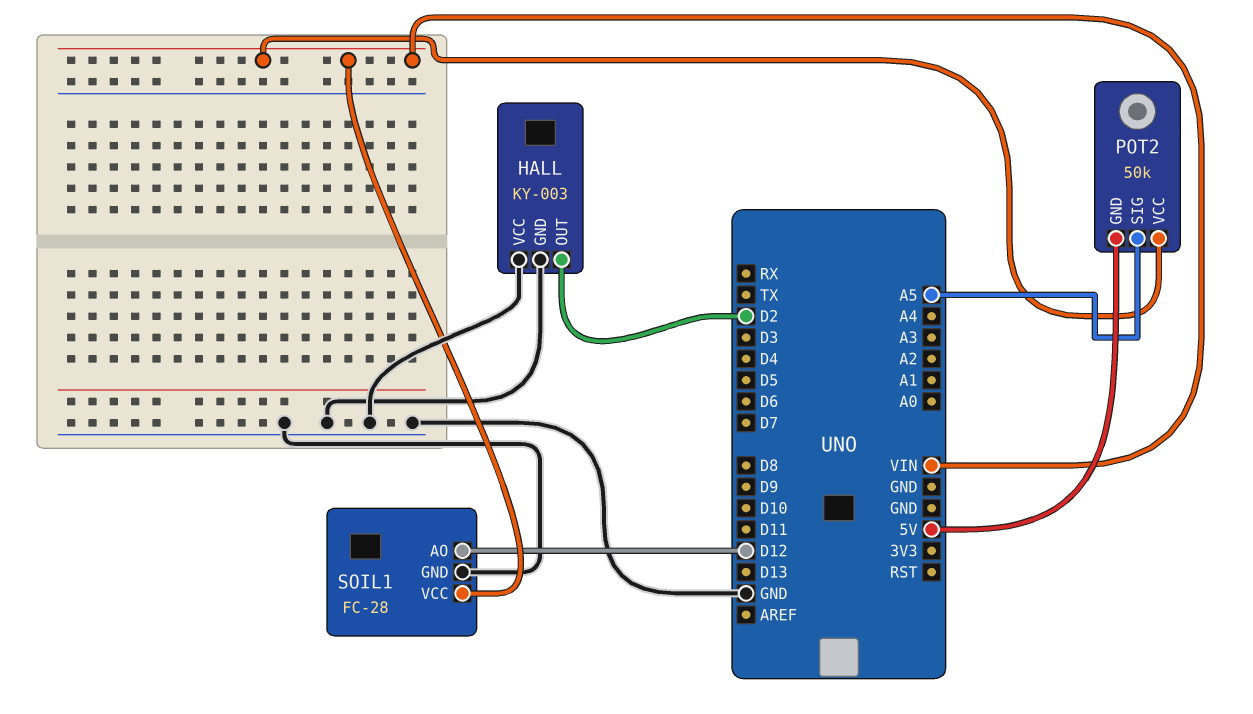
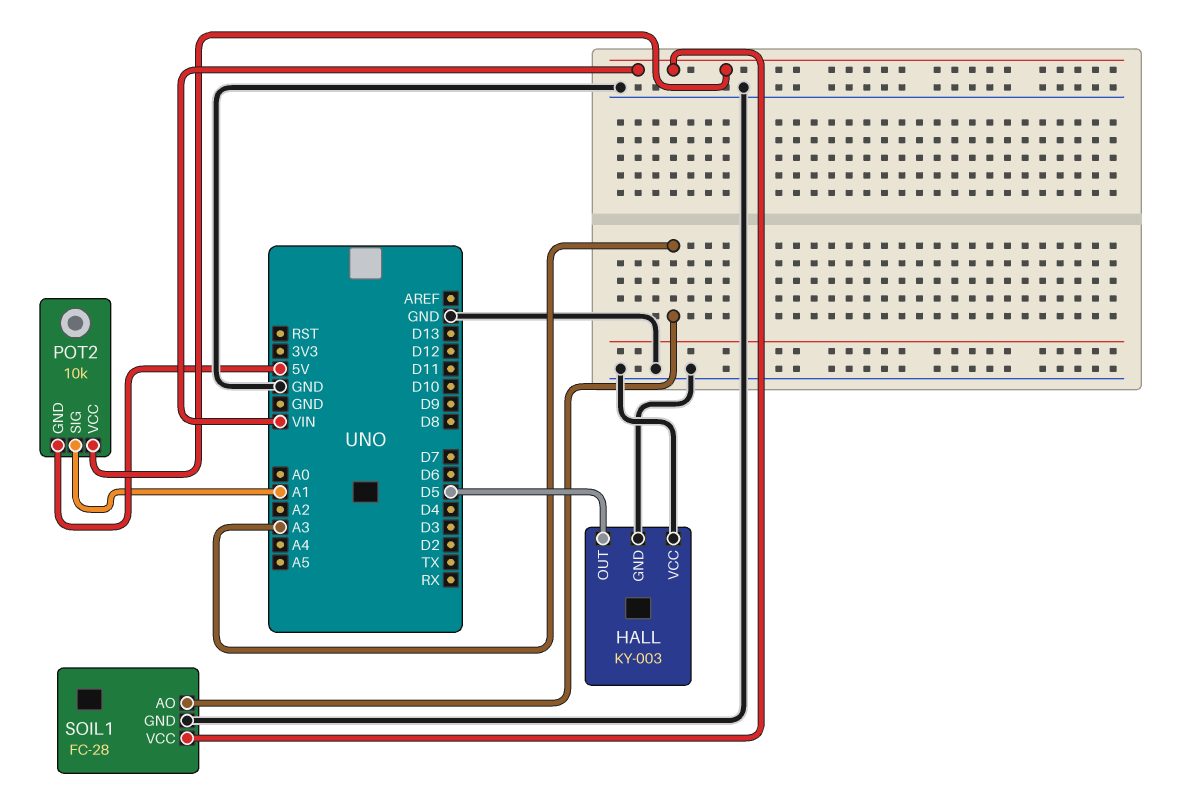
HALL pin OUT: D2 -> D5
POT2: 50k -> 10k
POT2 pin SIG: A5 -> A1
SOIL1 pin AO: D12 -> A3

